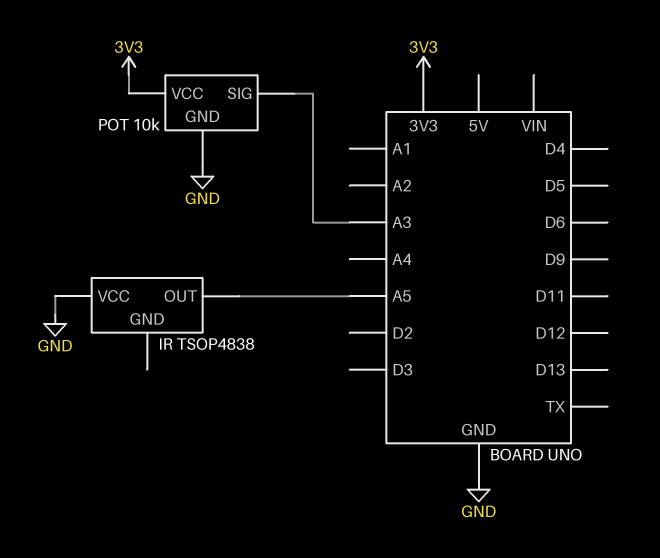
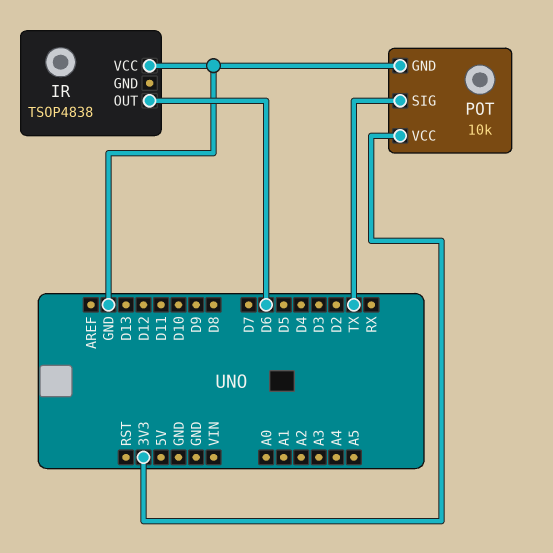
IR pin OUT: A5 -> D6
POT pin SIG: A3 -> TX

